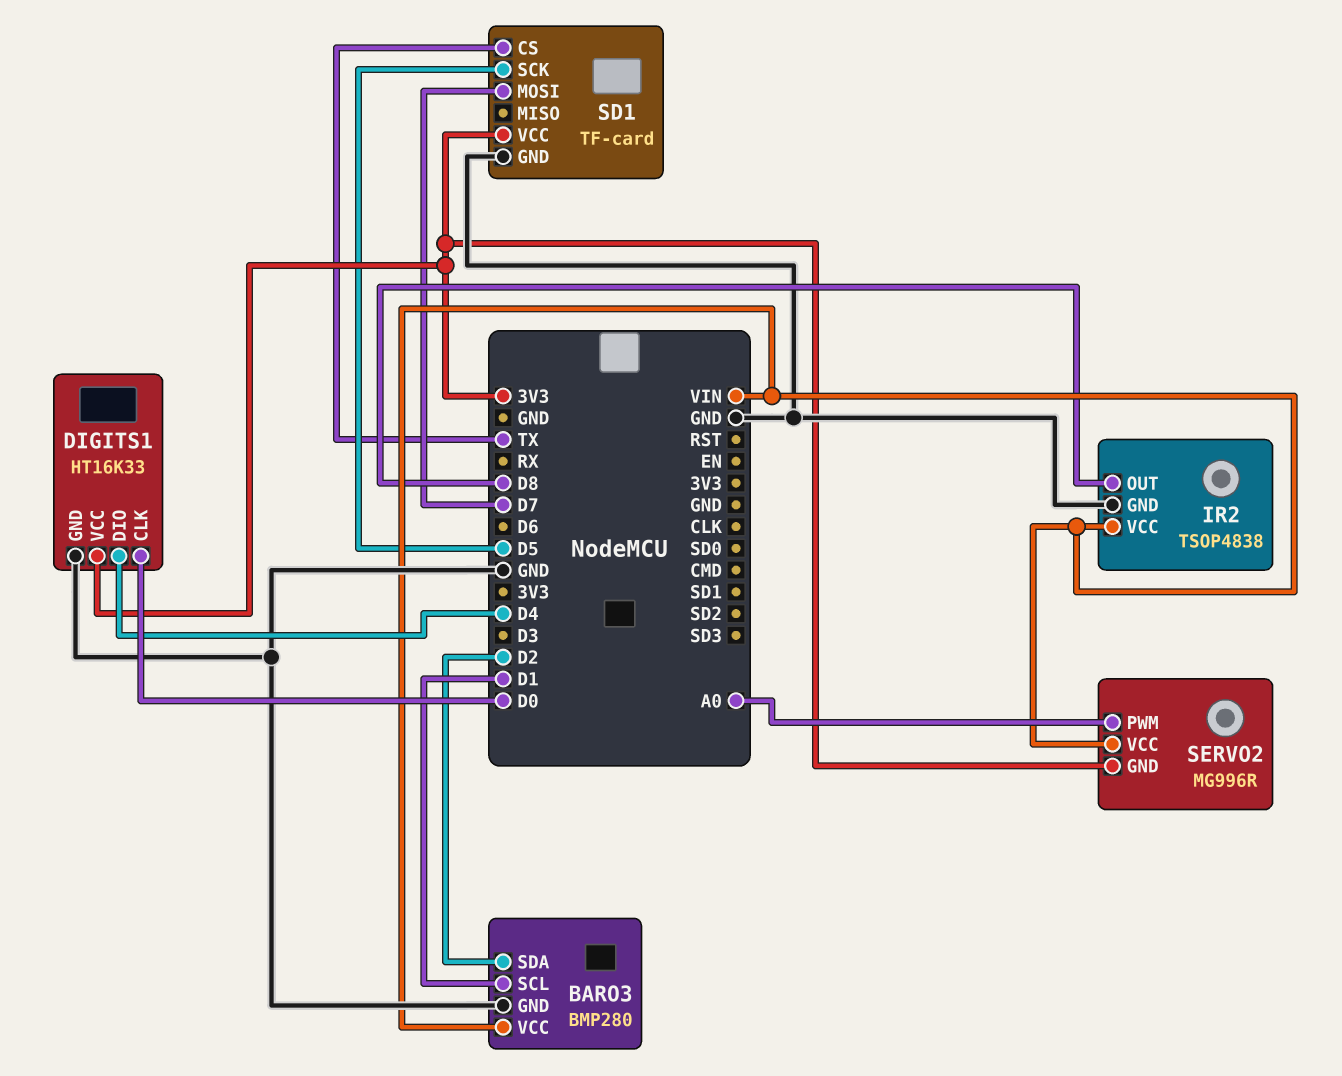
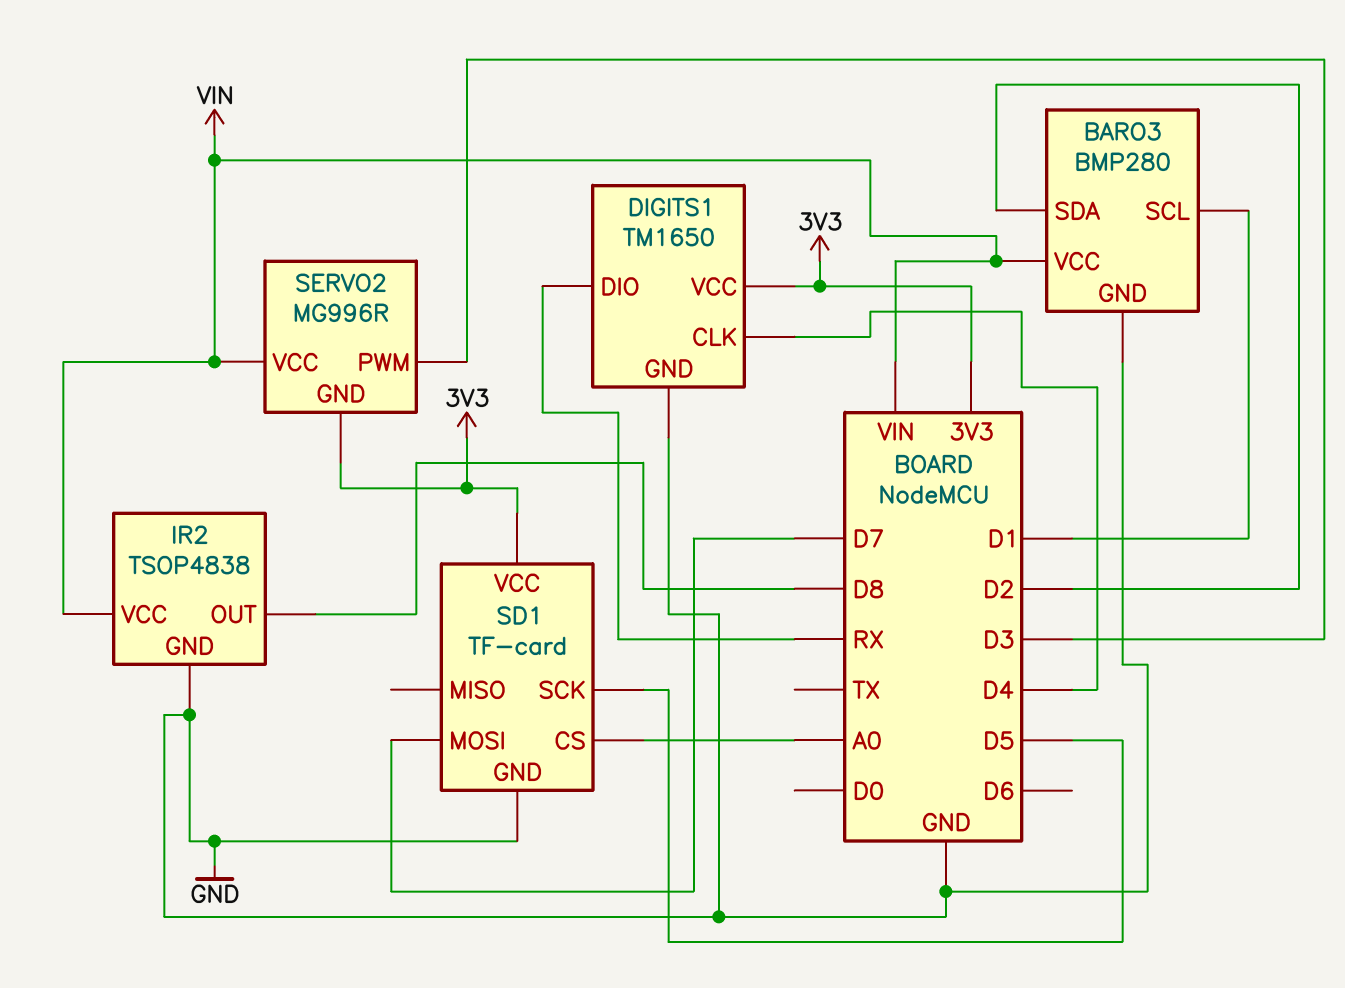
DIGITS1: HT16K33 -> TM1650
DIGITS1 pin CLK: D0 -> D4
DIGITS1 pin DIO: D4 -> RX
SD1 pin CS: TX -> A0
SERVO2 pin PWM: A0 -> D3

